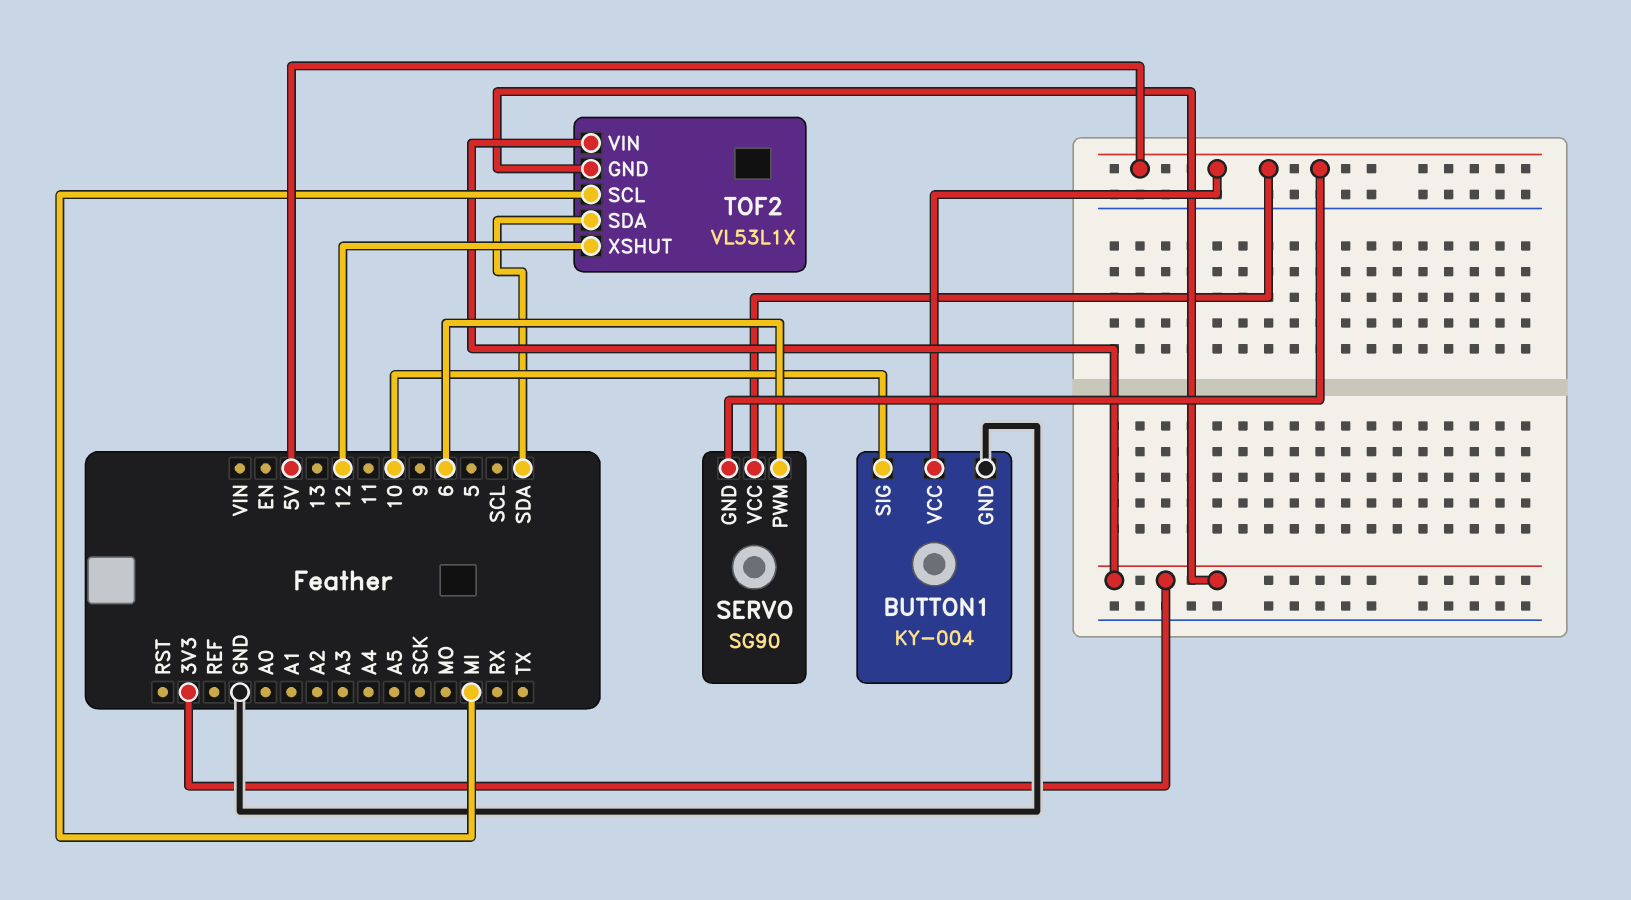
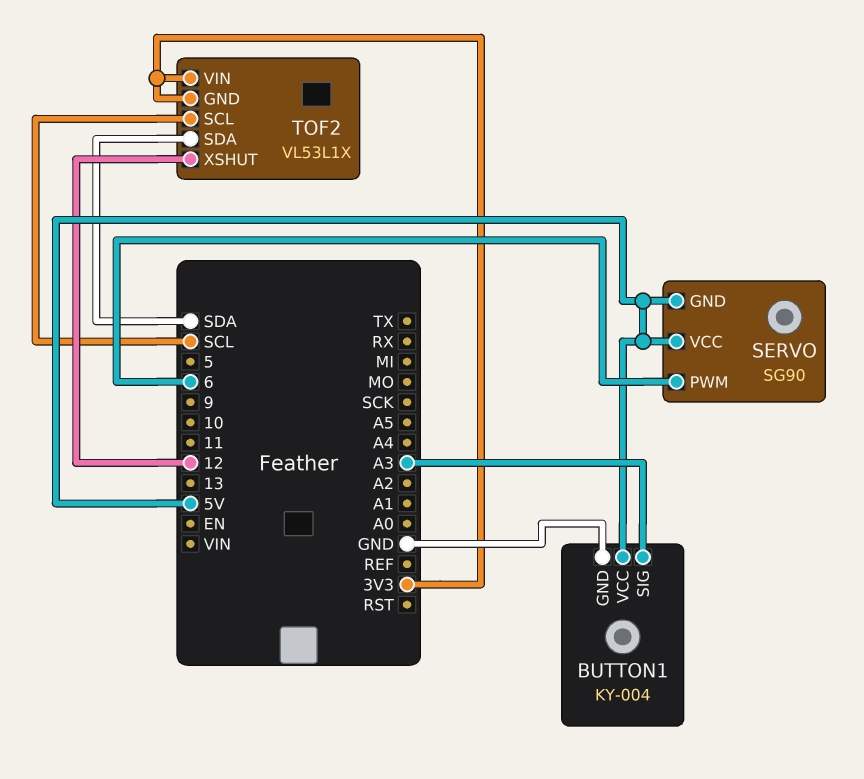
BUTTON1 pin SIG: 10 -> A3
TOF2 pin SCL: MI -> SCL

